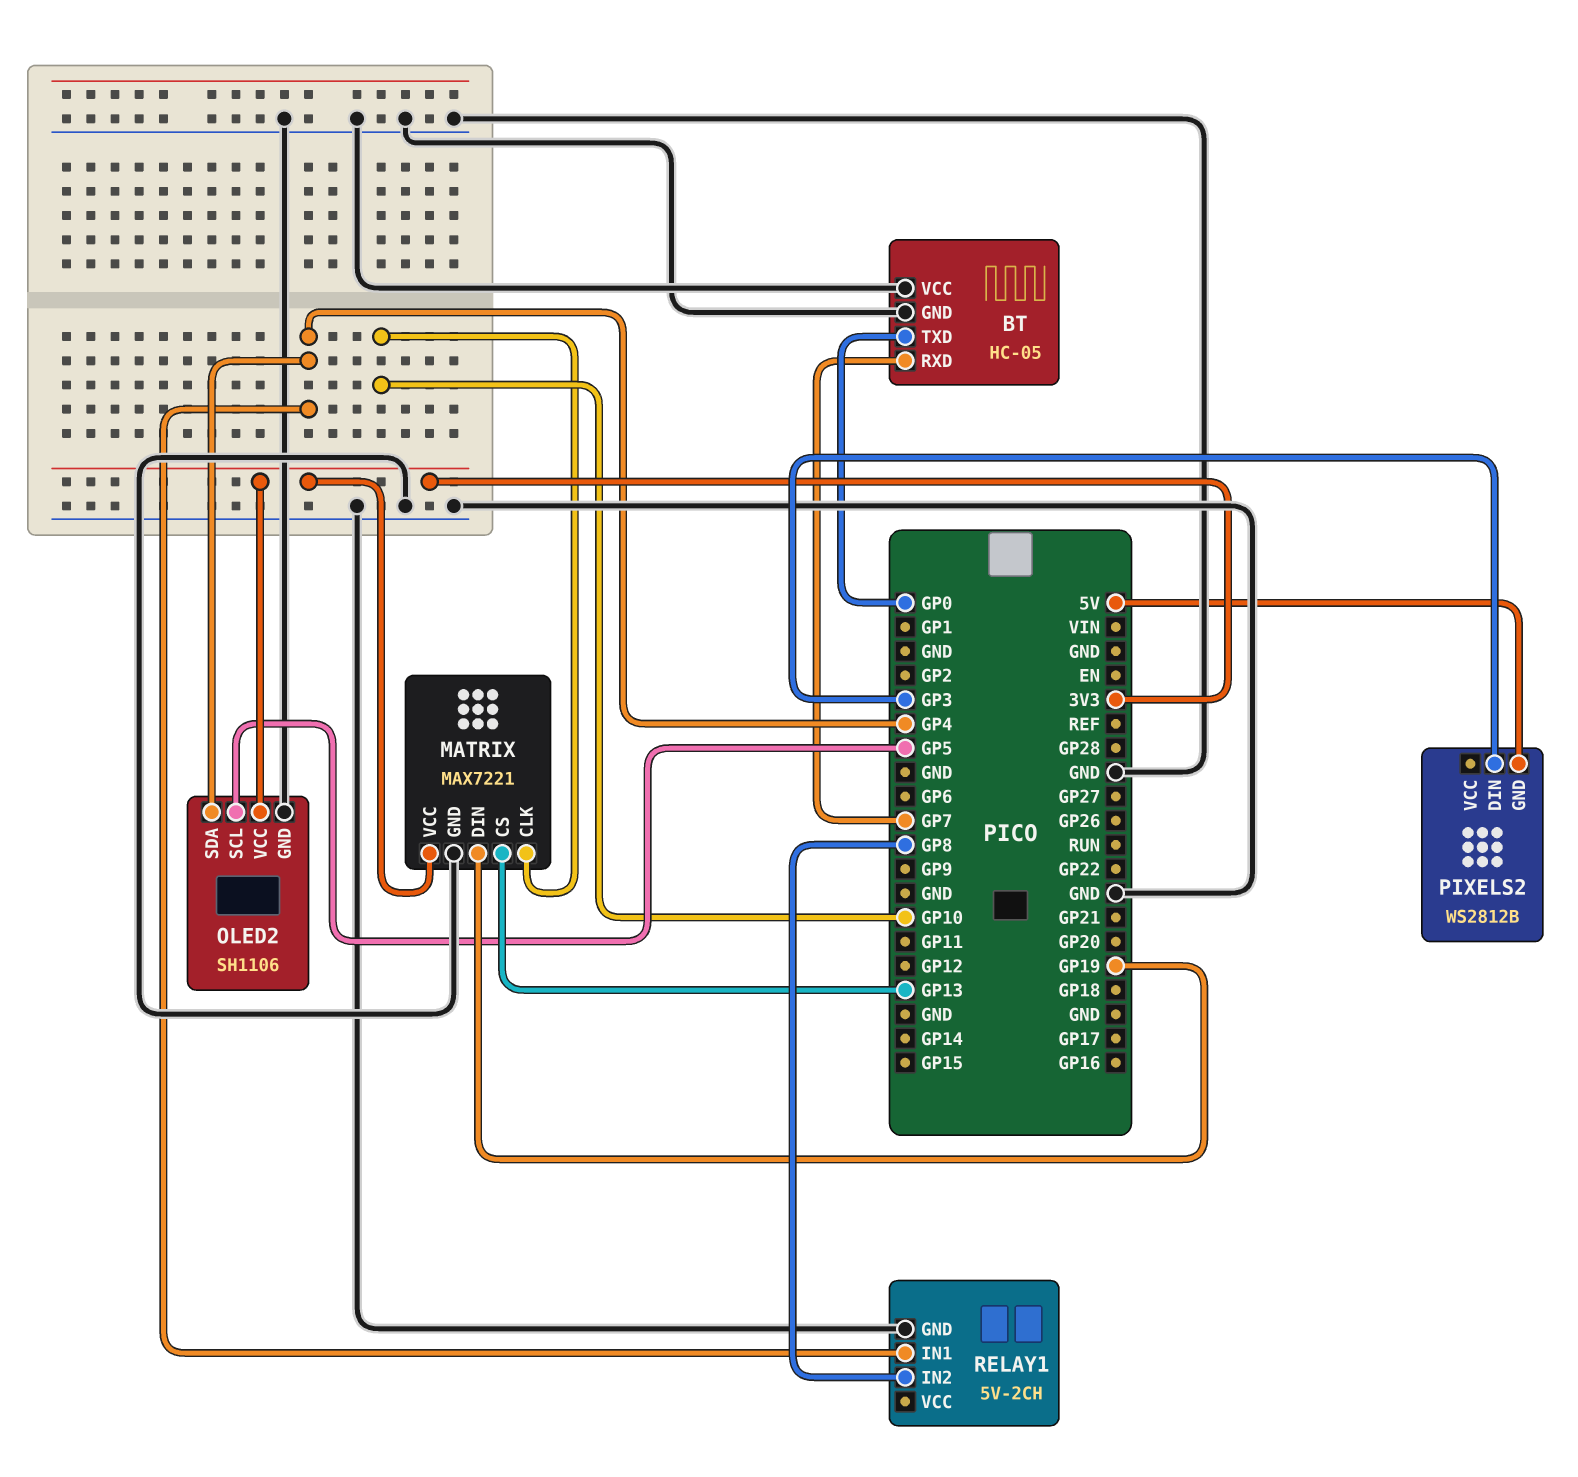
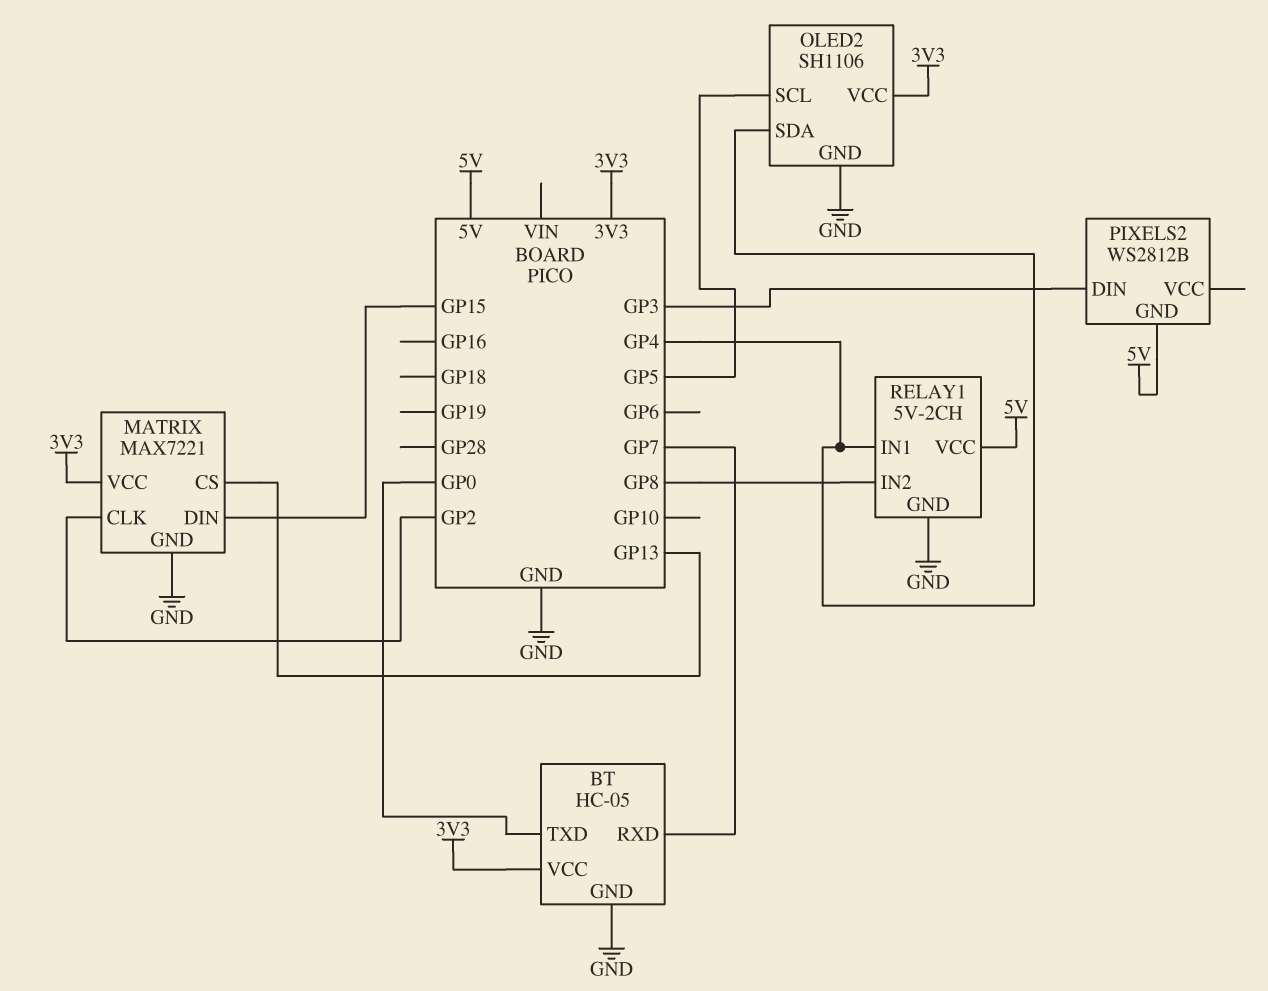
BT pin VCC: GND -> 3V3
MATRIX pin CLK: GP10 -> GP2
MATRIX pin DIN: GP19 -> GP15
RELAY1 pin VCC: none -> 5V

